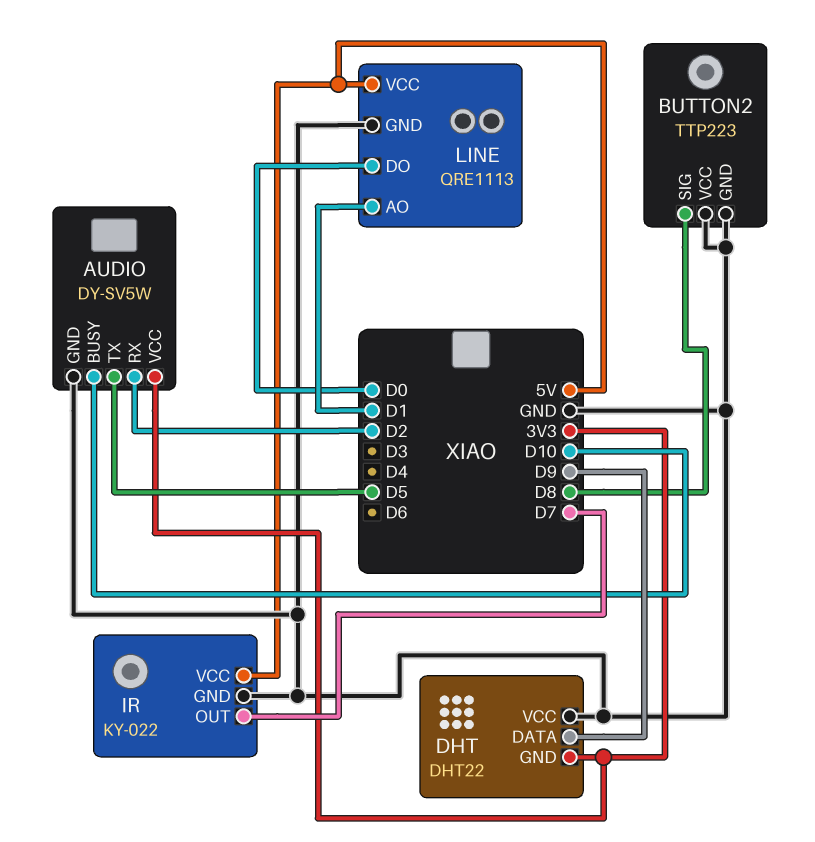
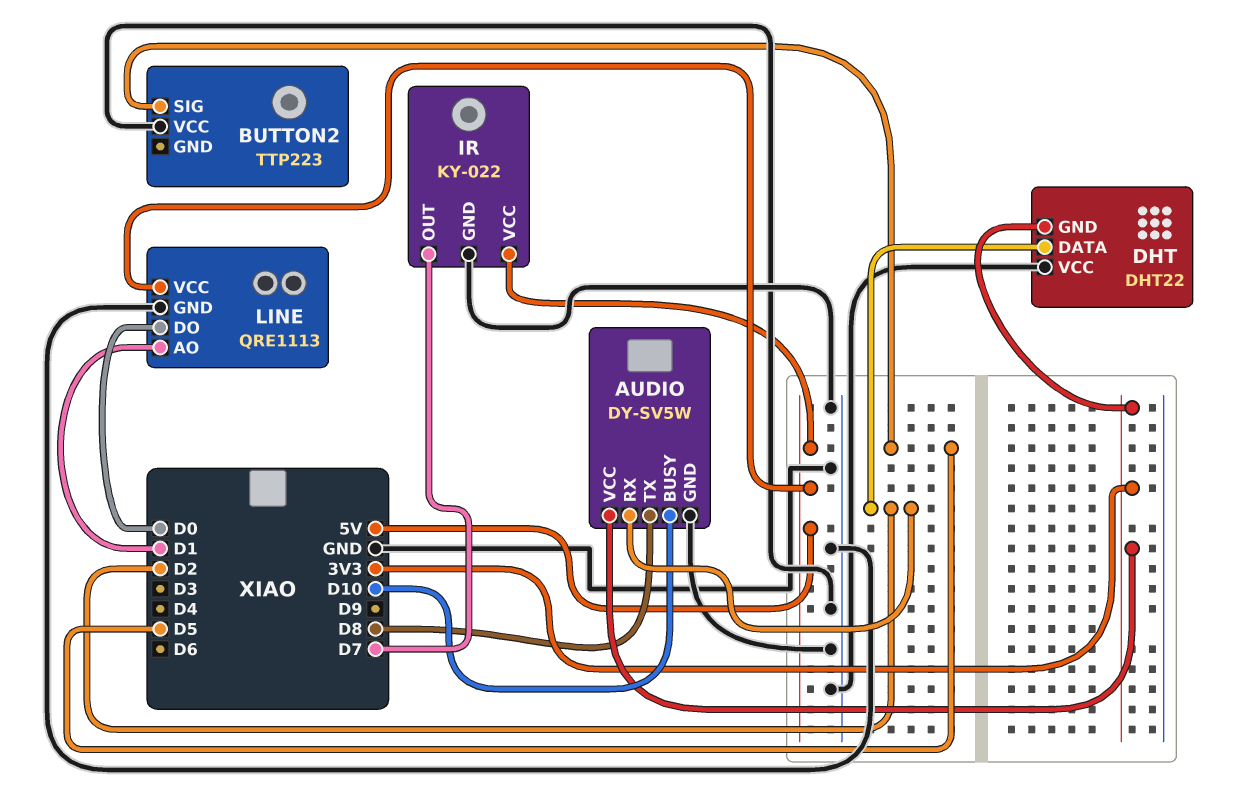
AUDIO pin TX: D5 -> D8
BUTTON2 pin GND: GND -> none
BUTTON2 pin SIG: D8 -> D5
DHT pin DATA: D9 -> D2

